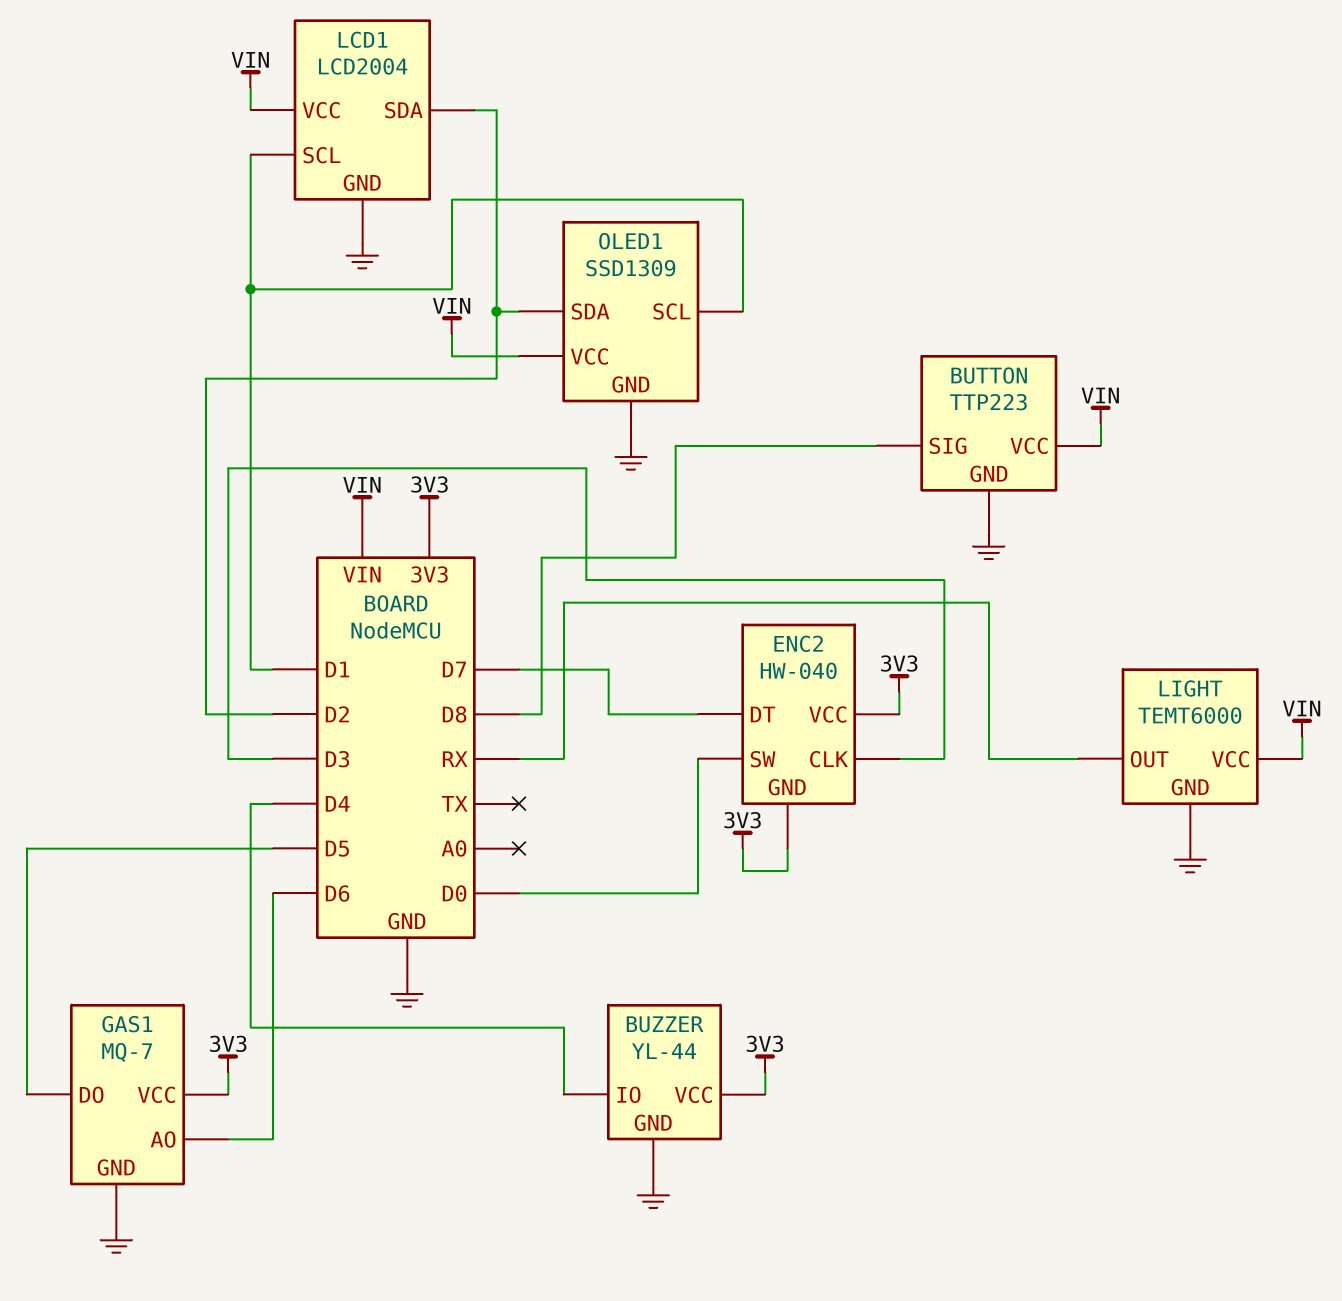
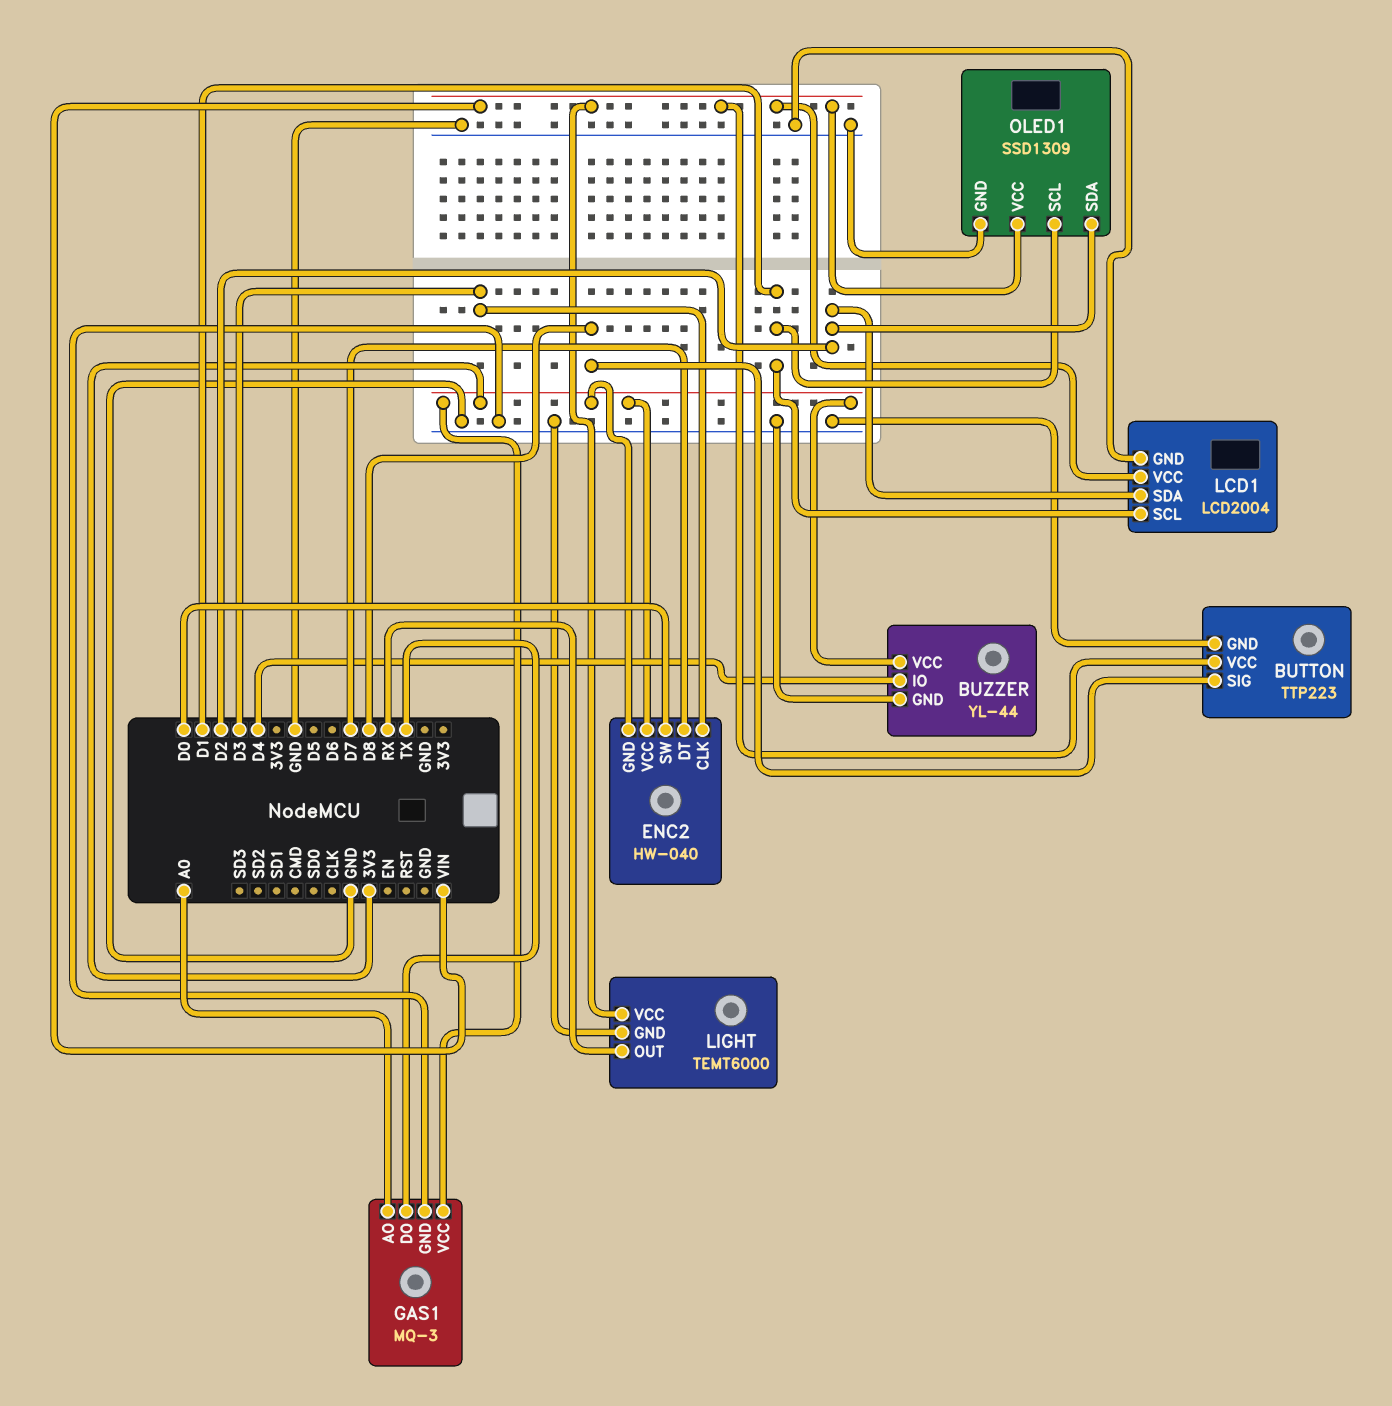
GAS1: MQ-7 -> MQ-3
GAS1 pin AO: D6 -> A0
GAS1 pin DO: D5 -> TX

